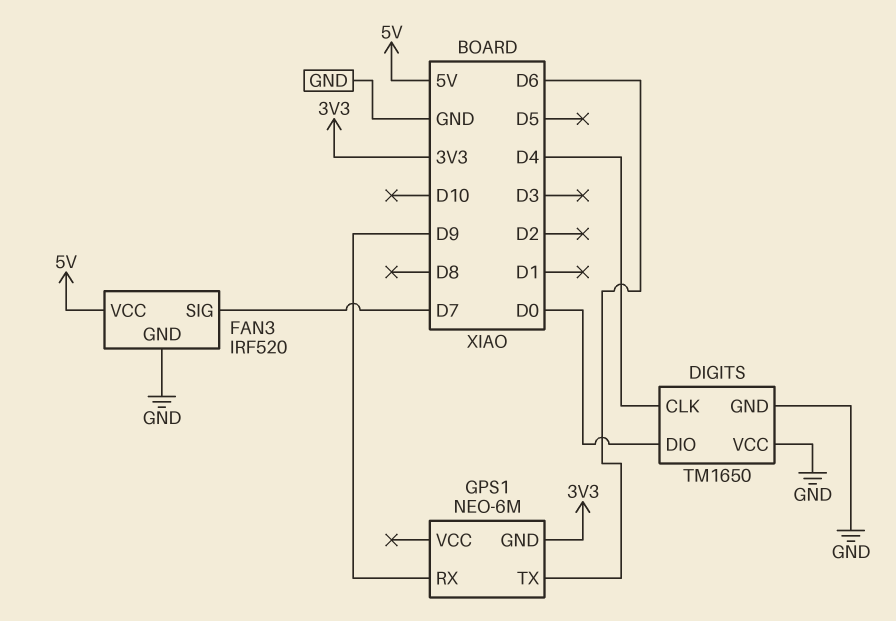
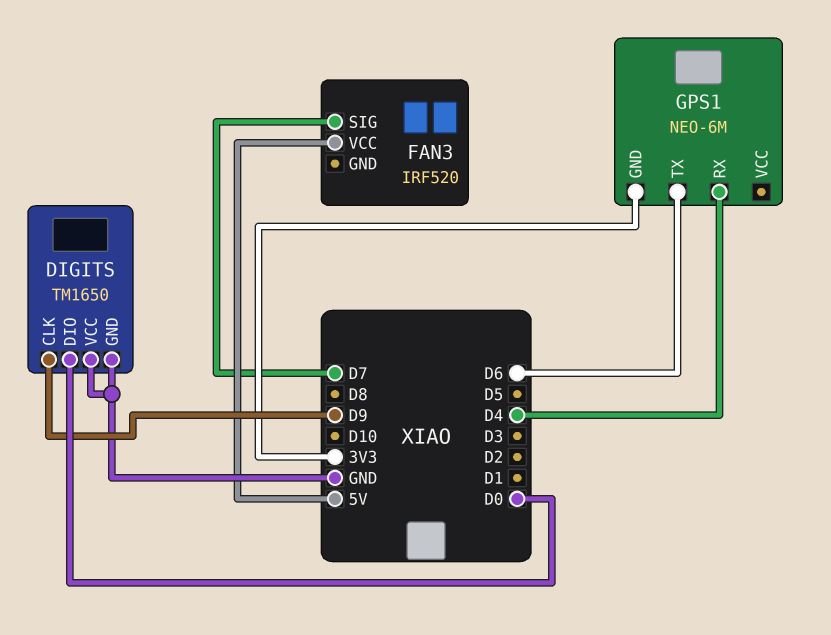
DIGITS pin CLK: D4 -> D9
FAN3 pin GND: GND -> none
GPS1 pin RX: D9 -> D4

